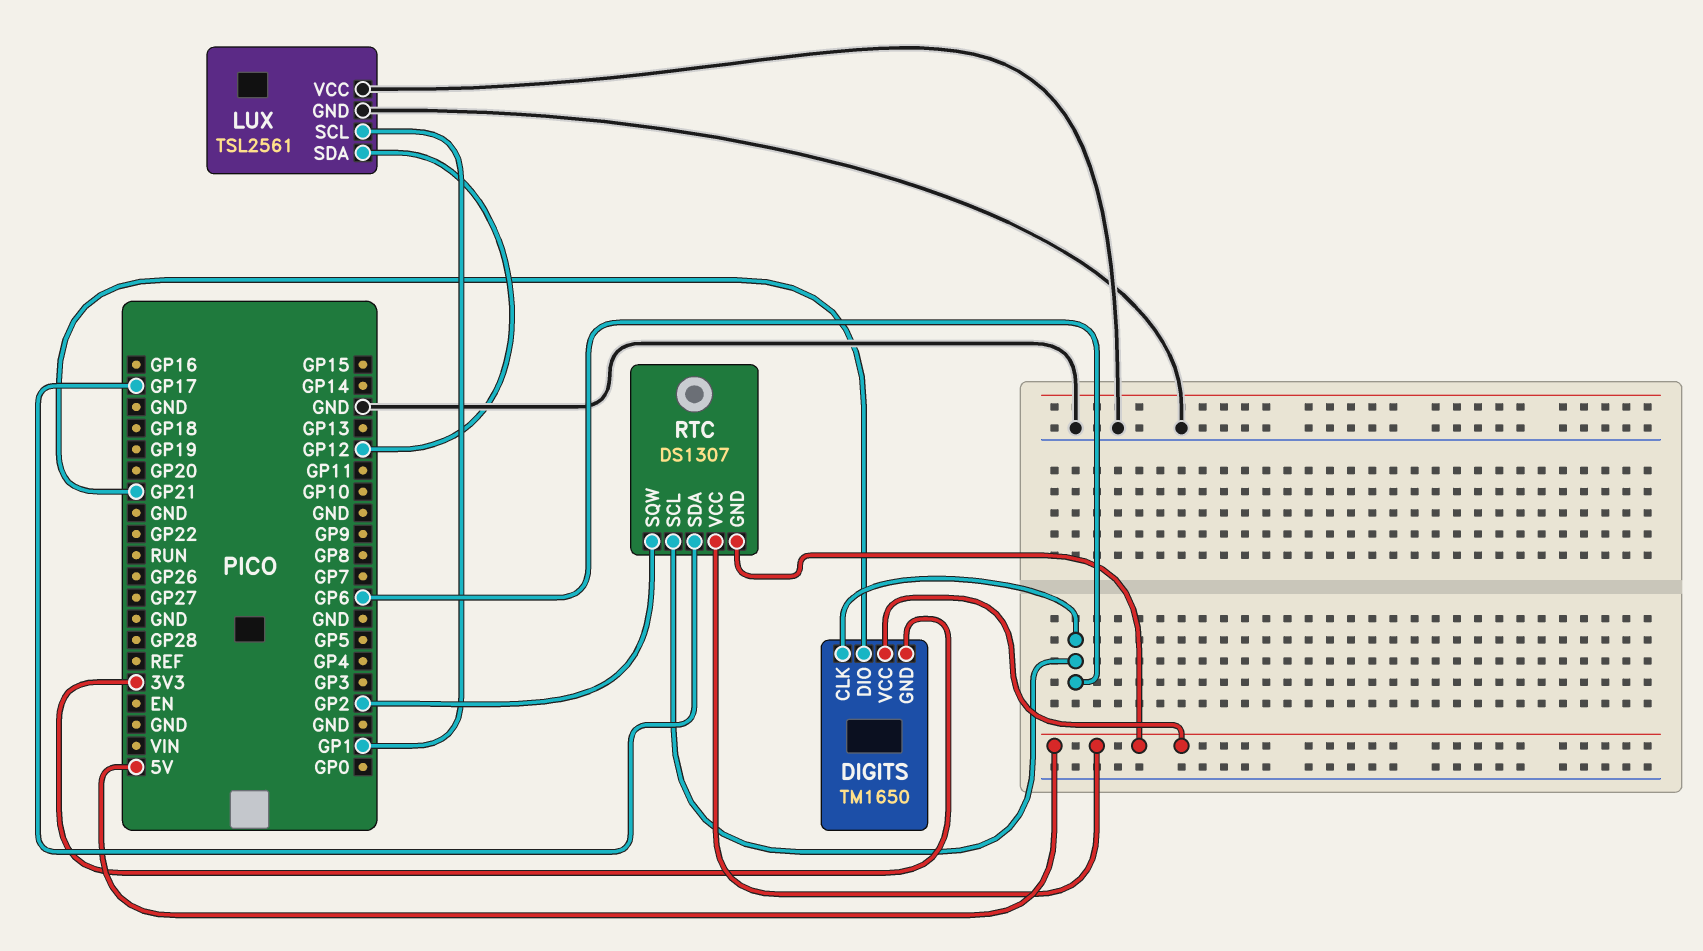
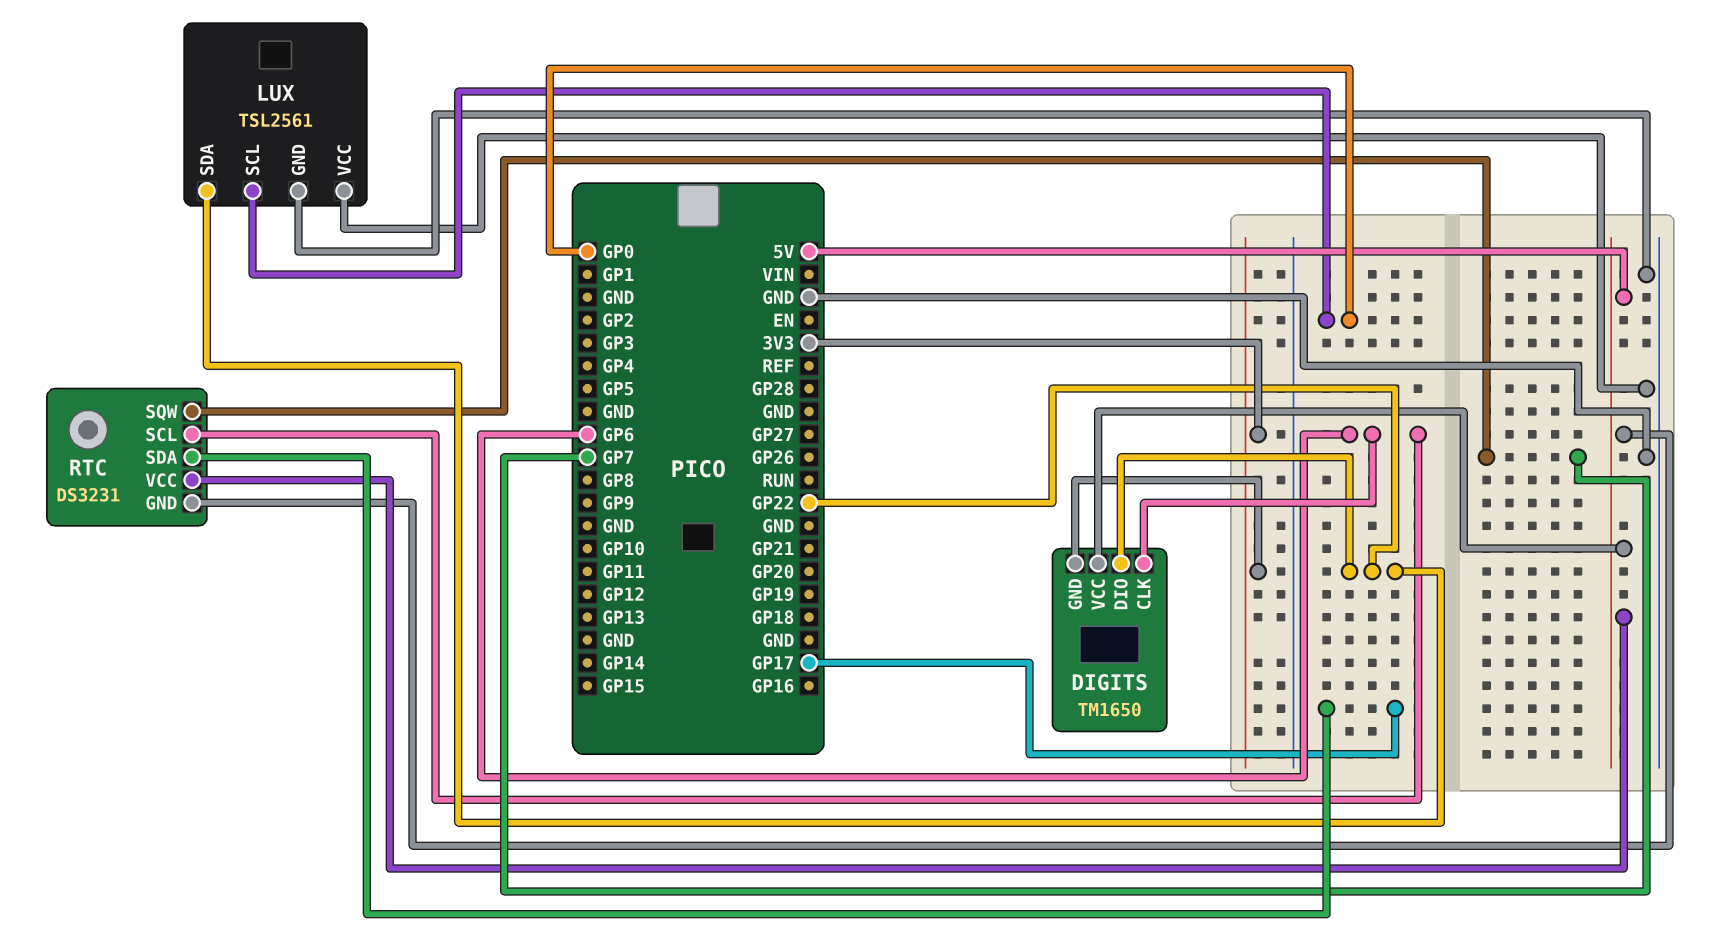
DIGITS pin DIO: GP21 -> GP22
LUX pin SCL: GP1 -> GP0
LUX pin SDA: GP12 -> GP22
RTC: DS1307 -> DS3231
RTC pin SQW: GP2 -> GP7

